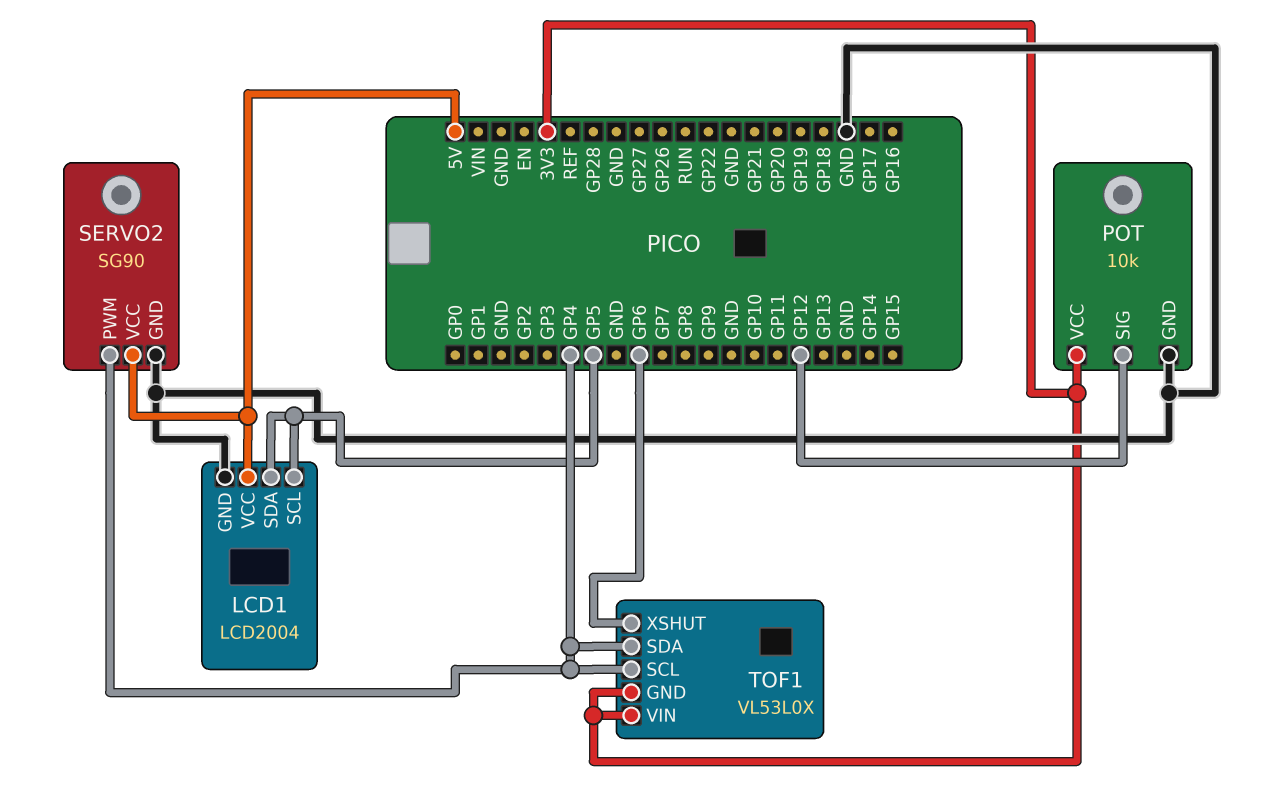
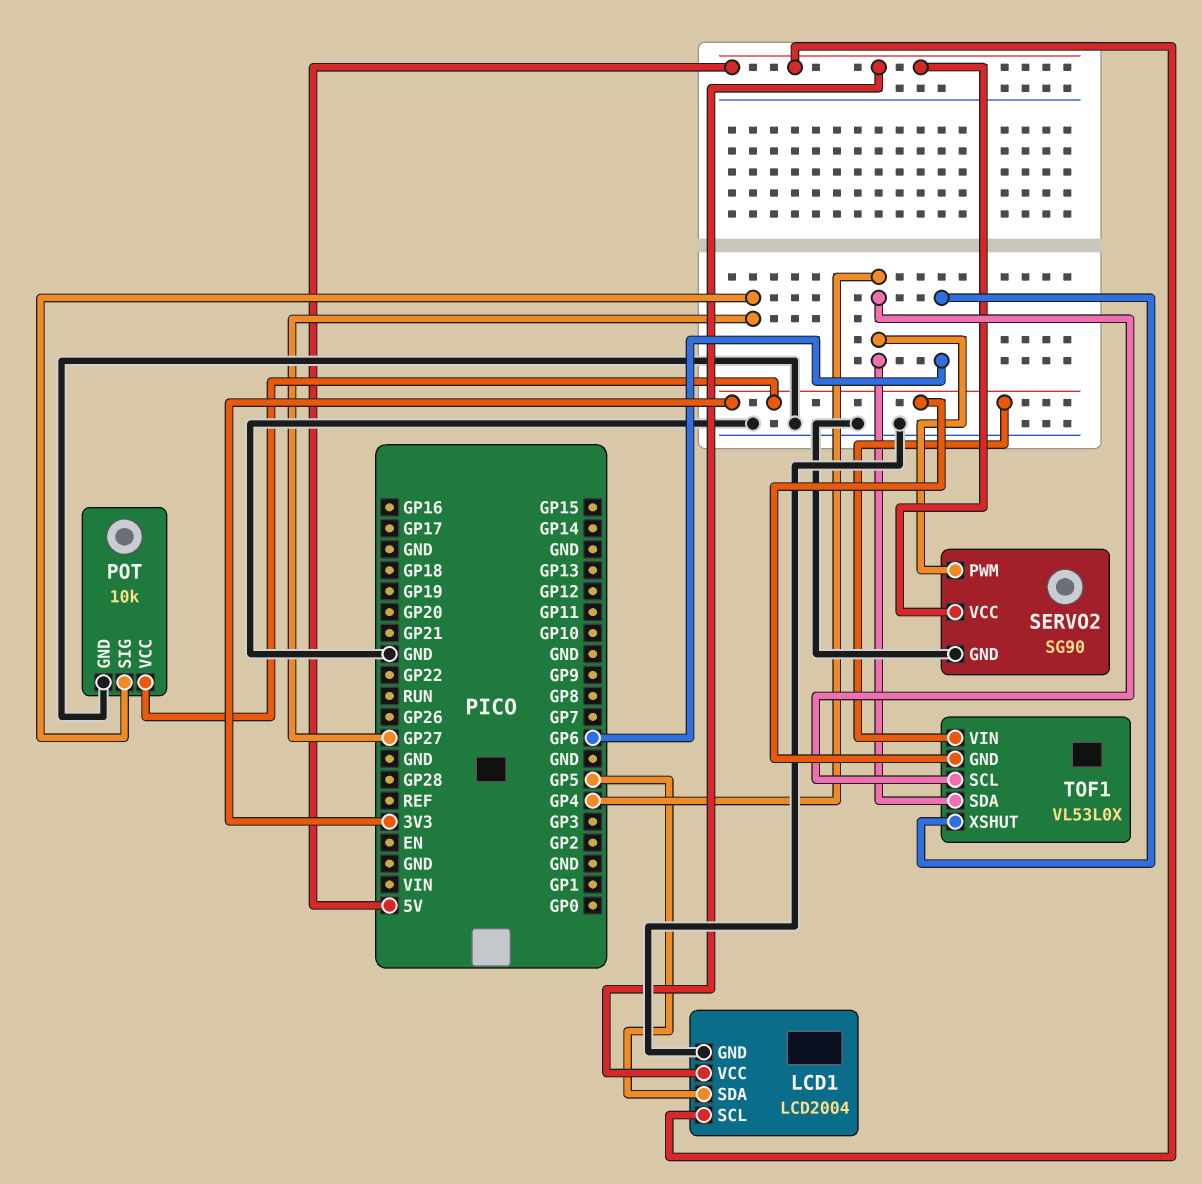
LCD1 pin SCL: GP5 -> 5V
POT pin SIG: GP12 -> GP27

